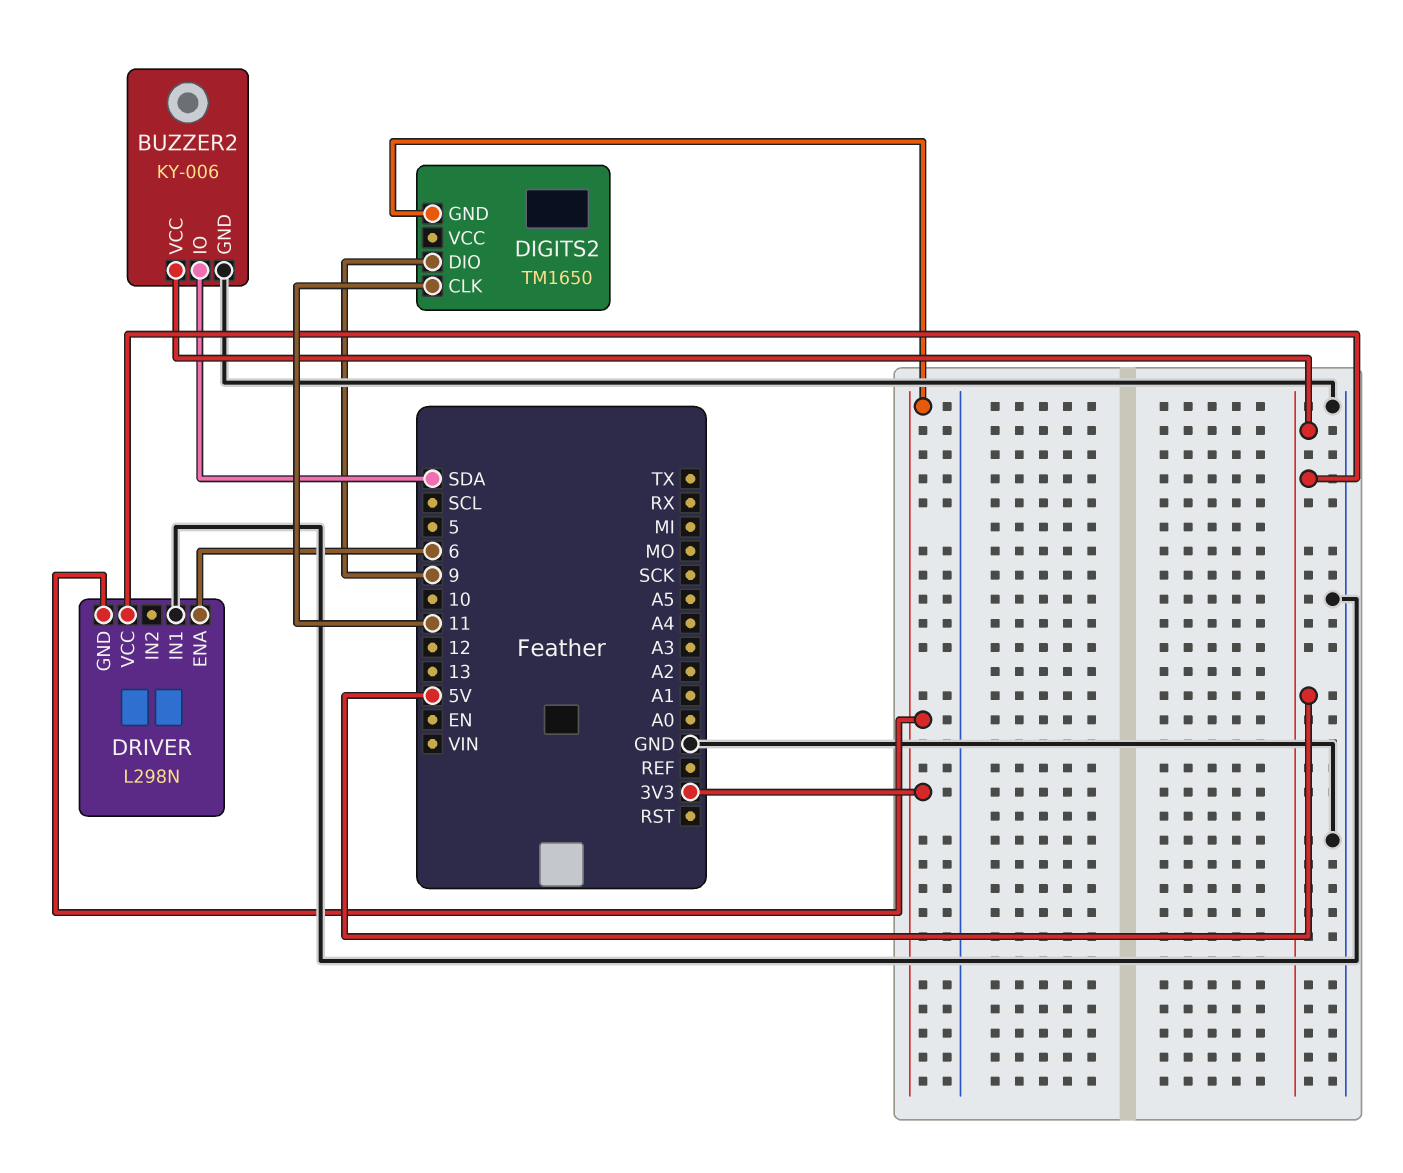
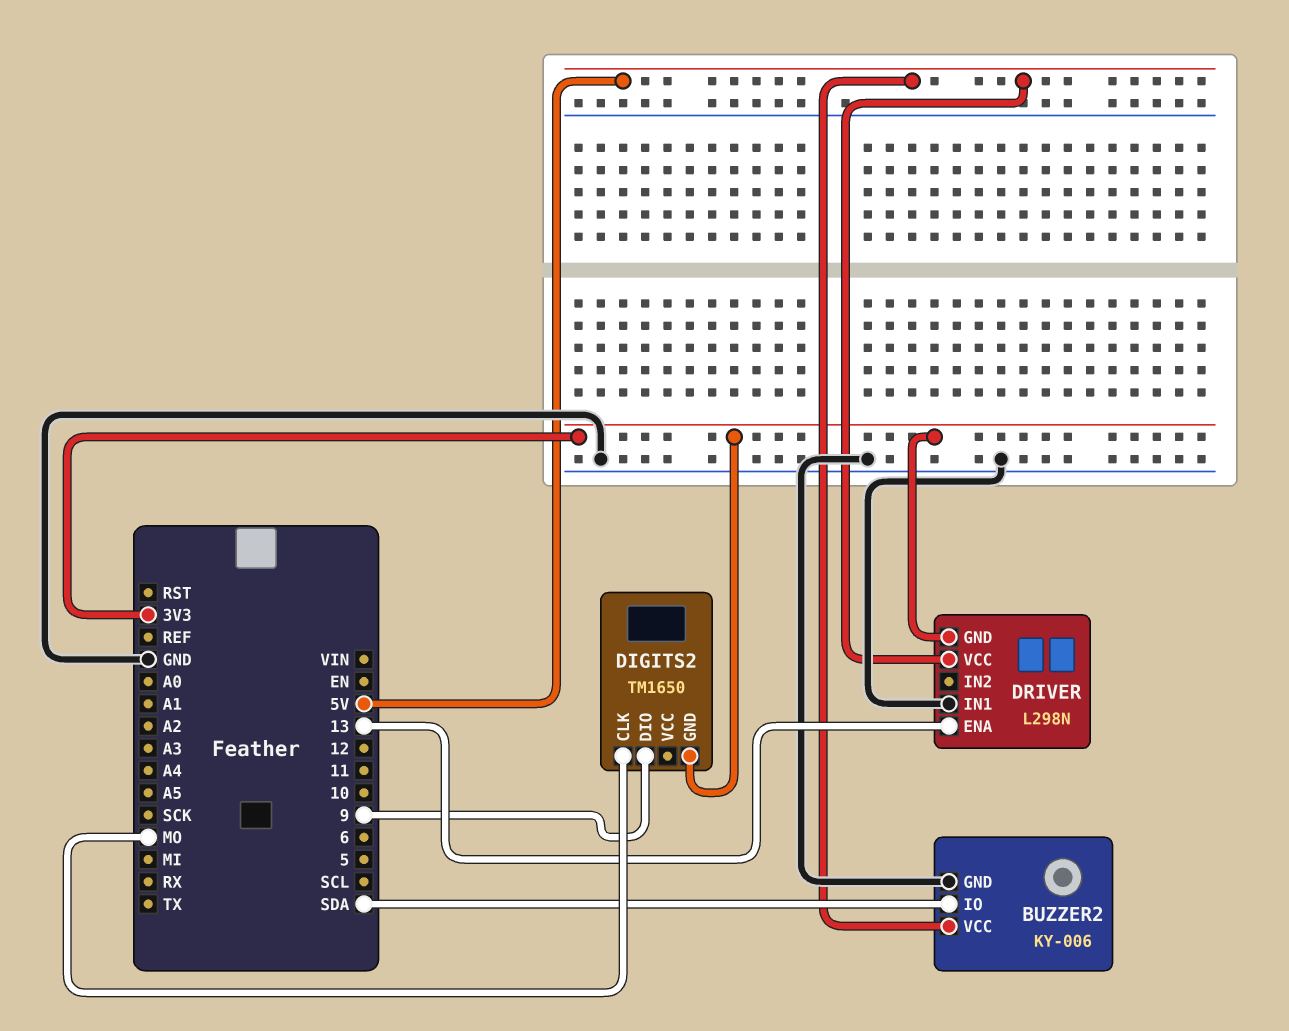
DIGITS2 pin CLK: 11 -> MO
DRIVER pin ENA: 6 -> 13

